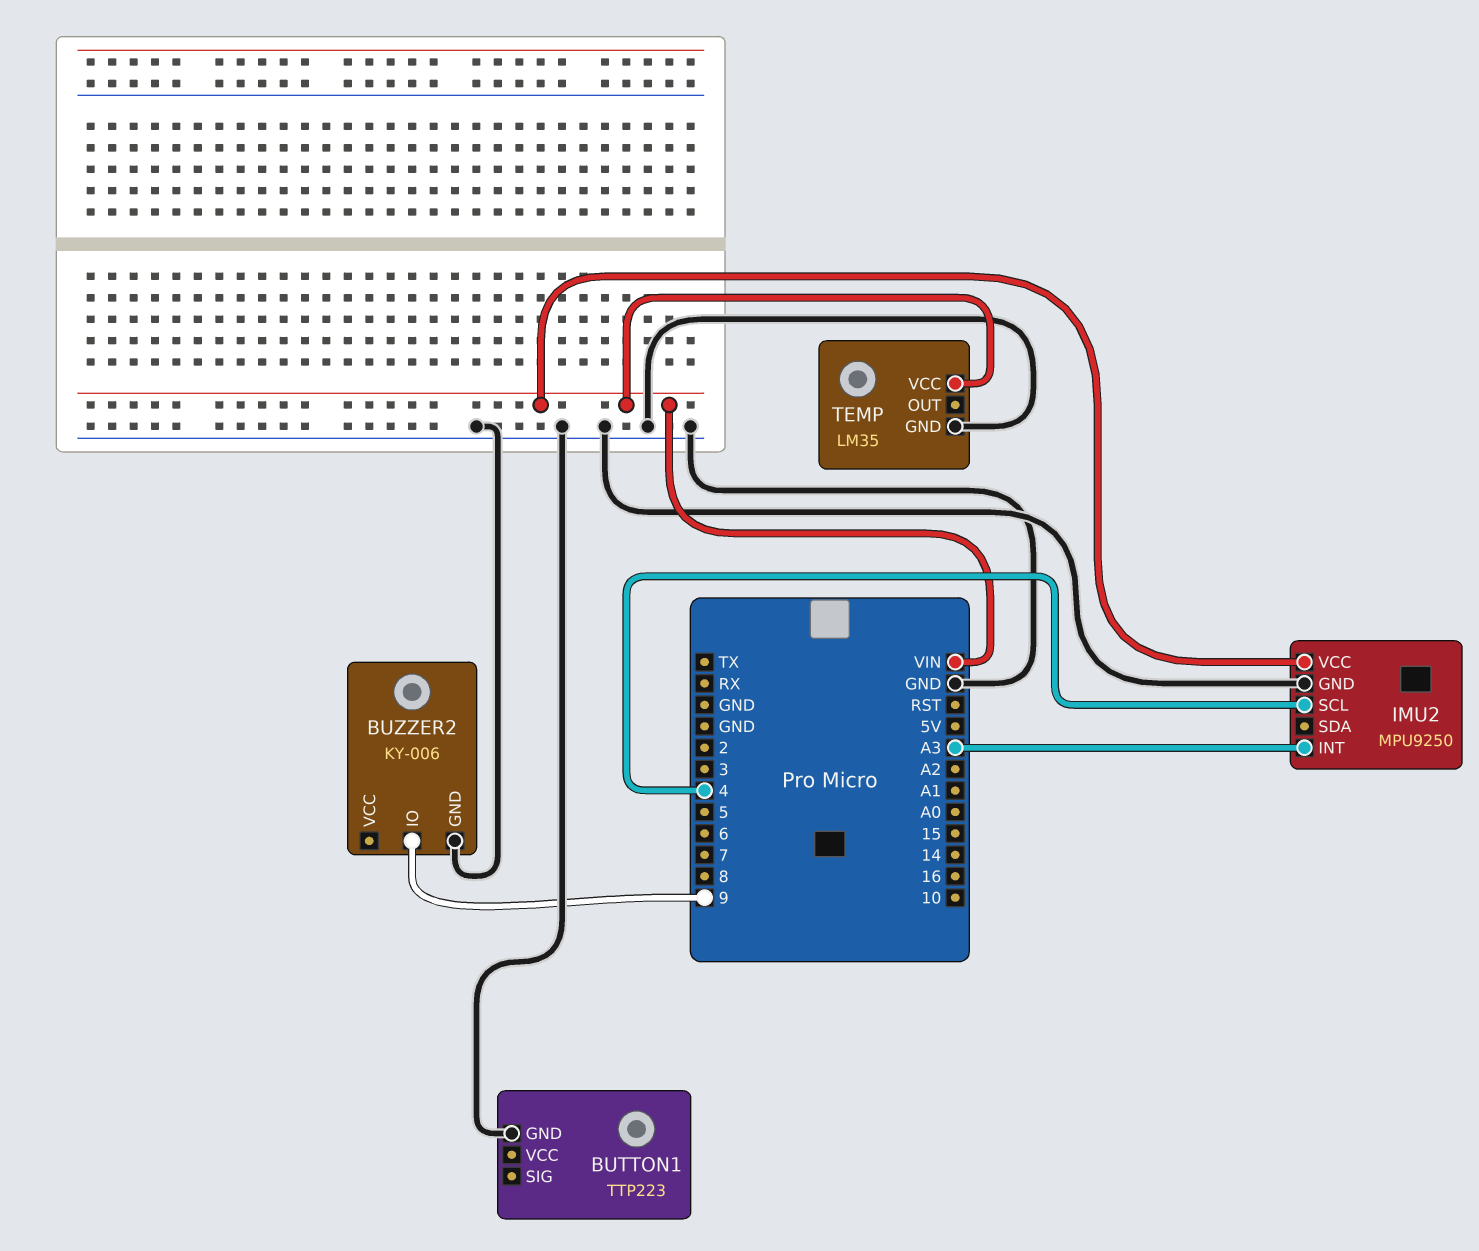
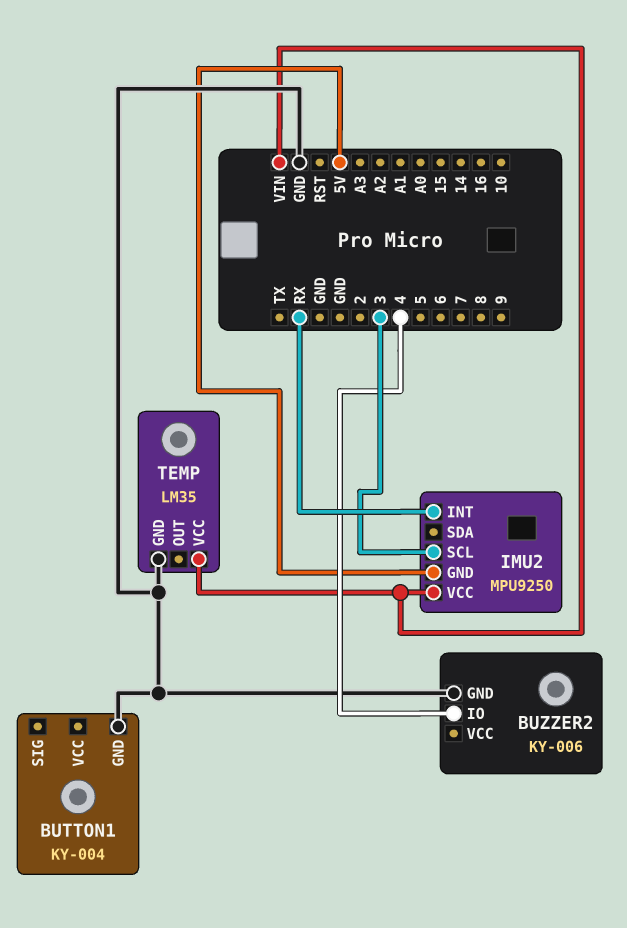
BUTTON1: TTP223 -> KY-004
BUZZER2 pin IO: 9 -> 4
IMU2 pin GND: GND -> 5V
IMU2 pin INT: A3 -> RX
IMU2 pin SCL: 4 -> 3

